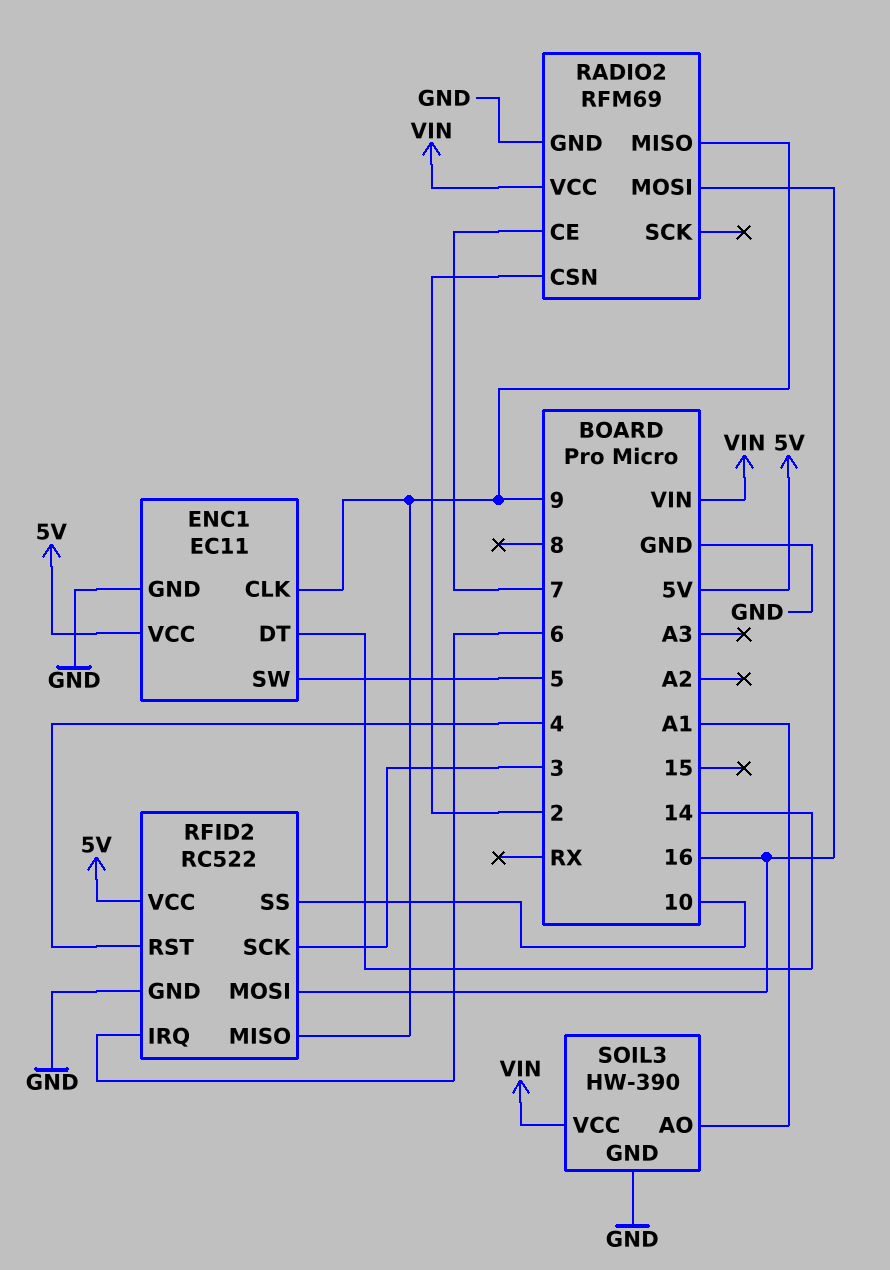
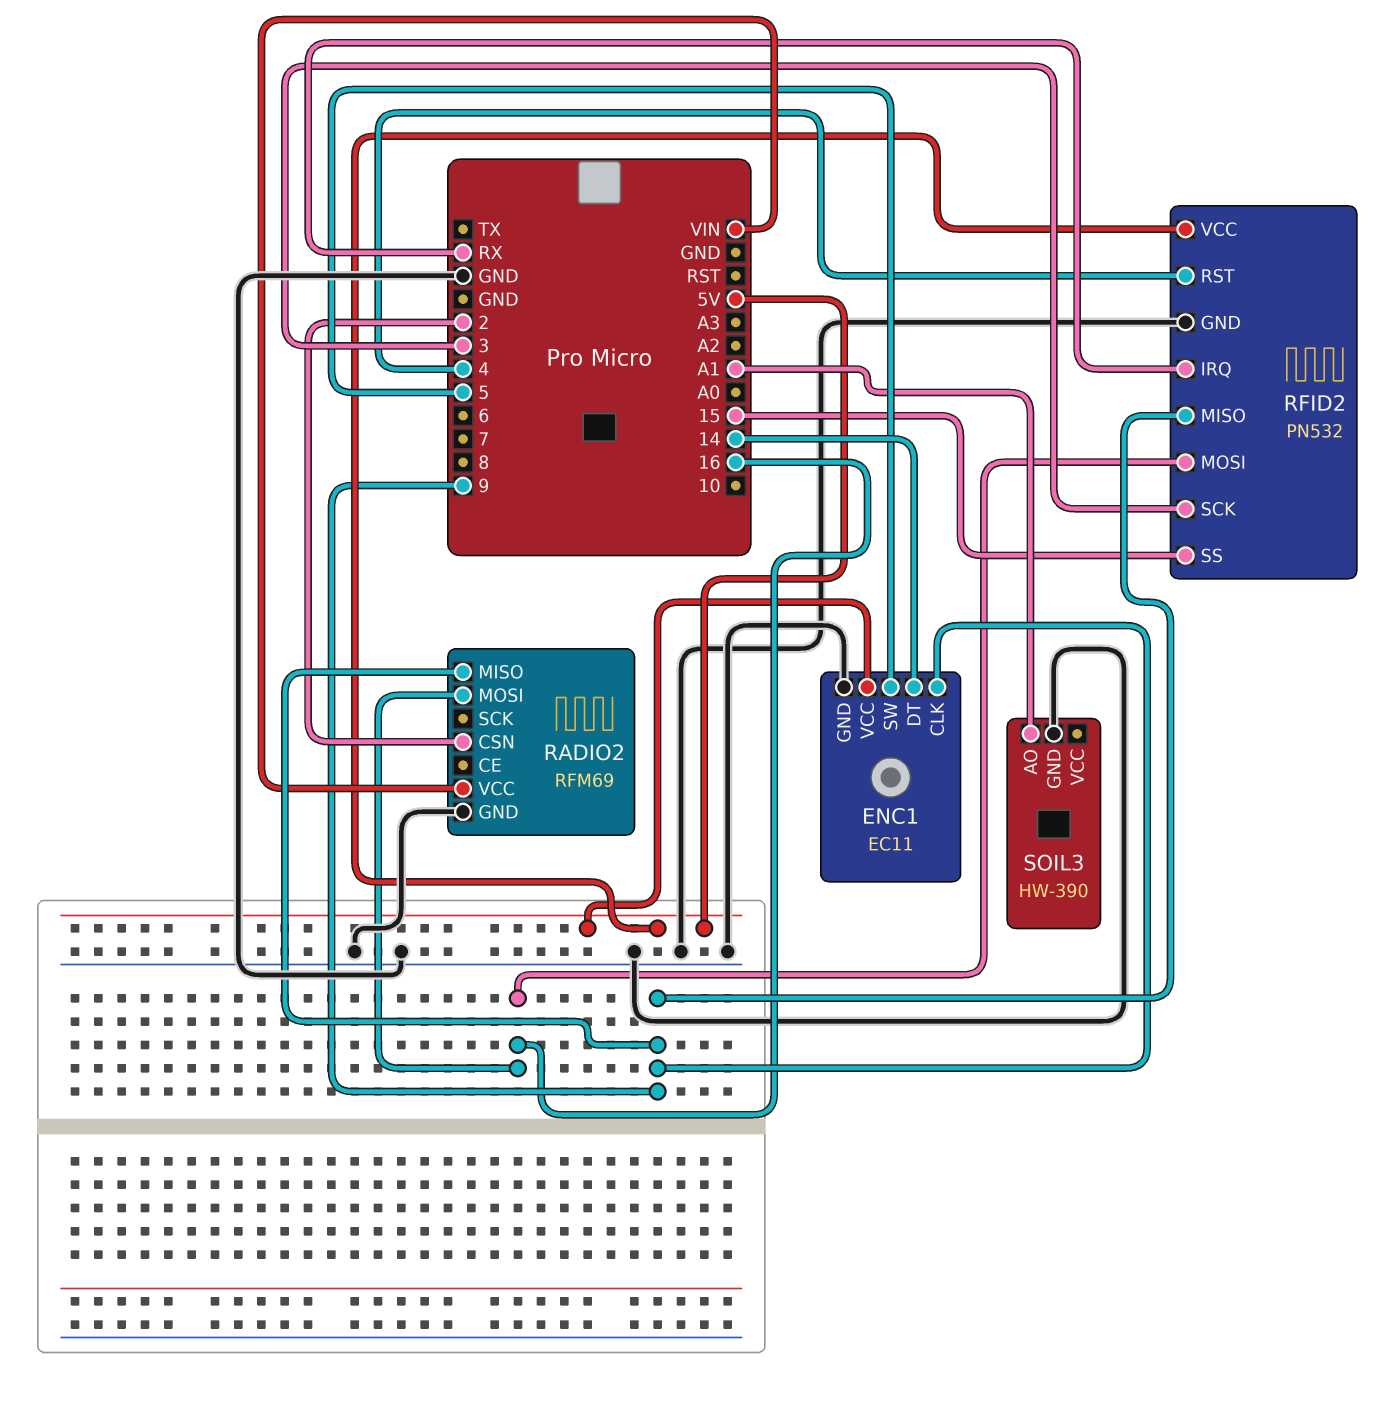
RADIO2 pin CE: 7 -> none
RFID2: RC522 -> PN532
RFID2 pin IRQ: 6 -> RX
RFID2 pin SS: 10 -> 15
SOIL3 pin VCC: VIN -> none

